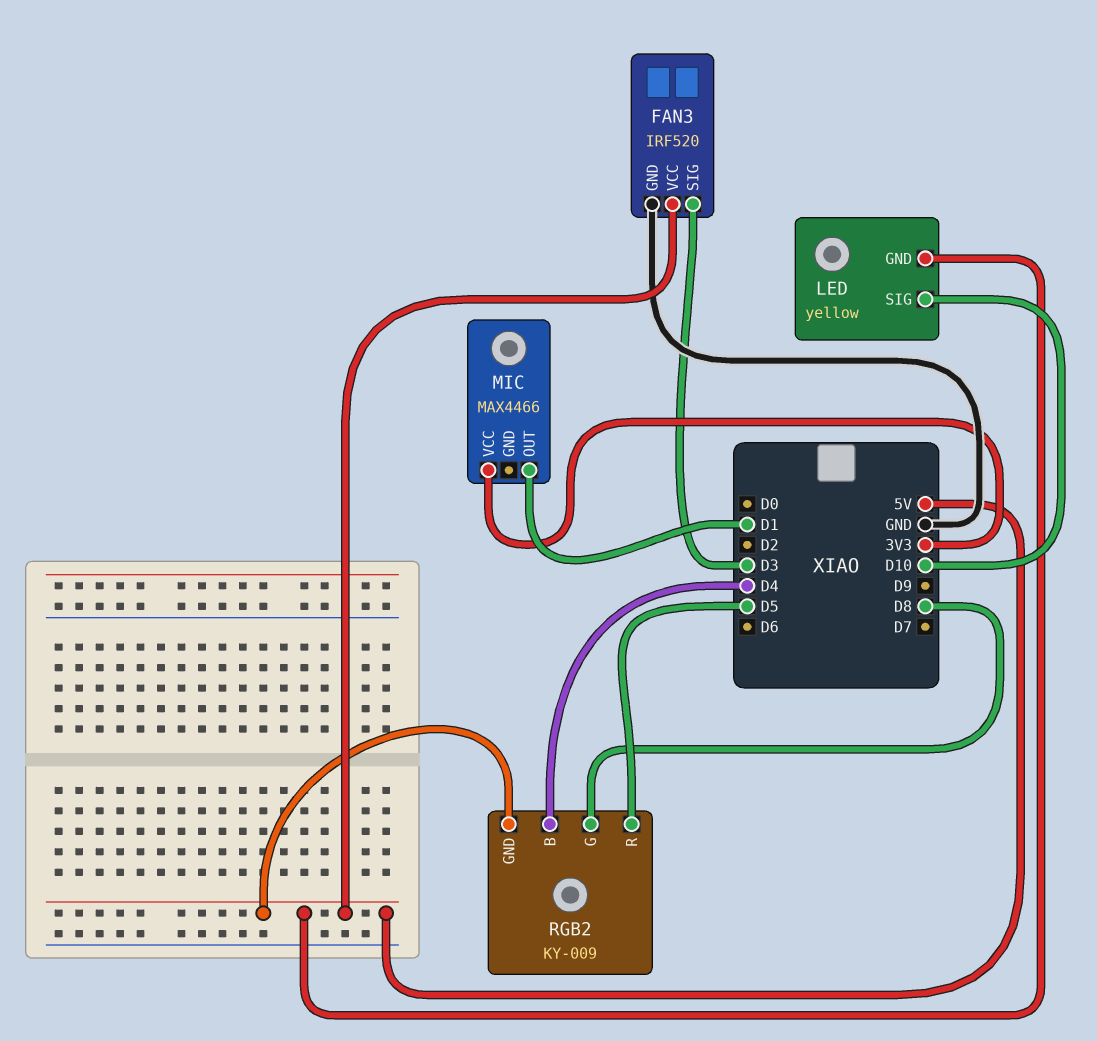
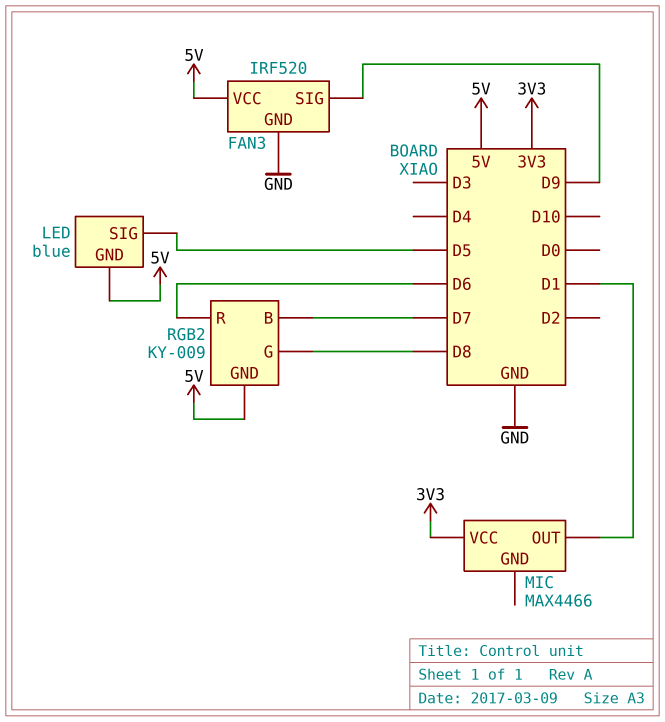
FAN3 pin SIG: D3 -> D9
LED: yellow -> blue
LED pin SIG: D10 -> D5
RGB2 pin B: D4 -> D7
RGB2 pin R: D5 -> D6

